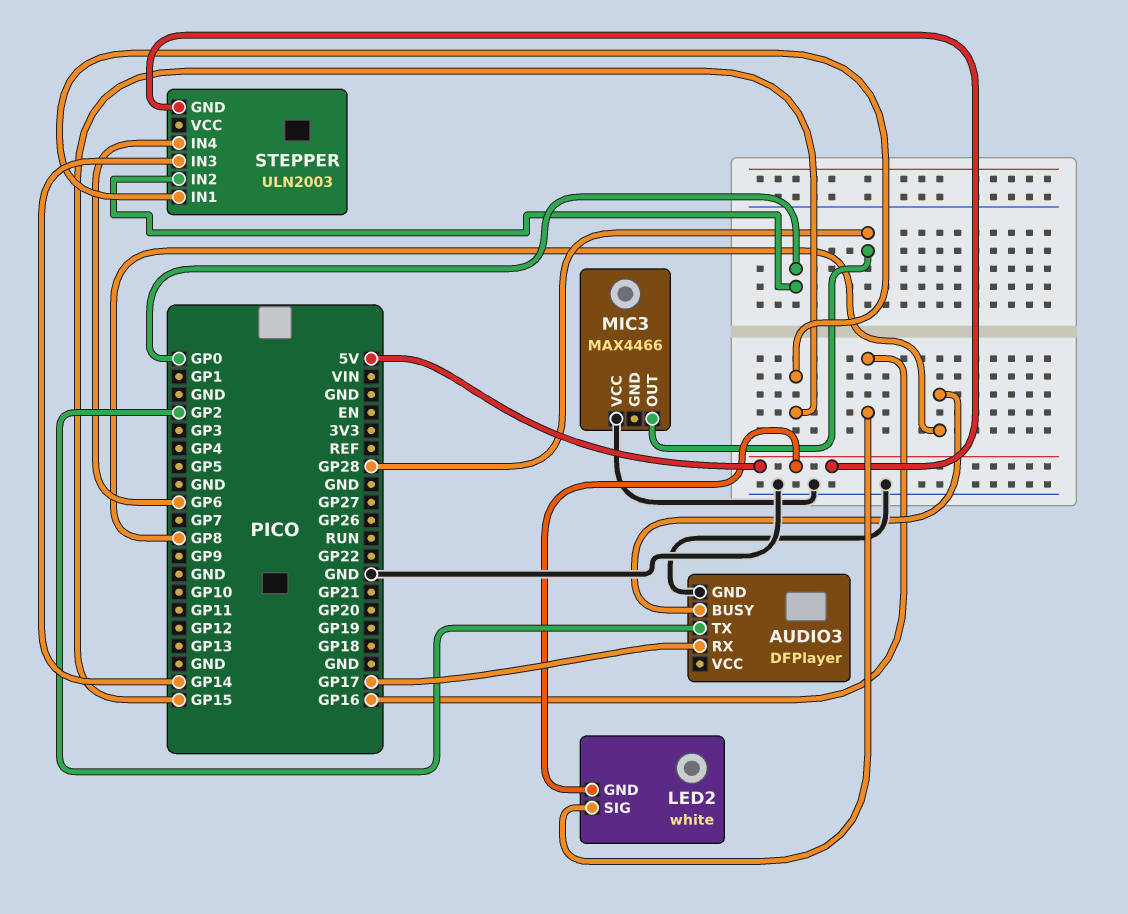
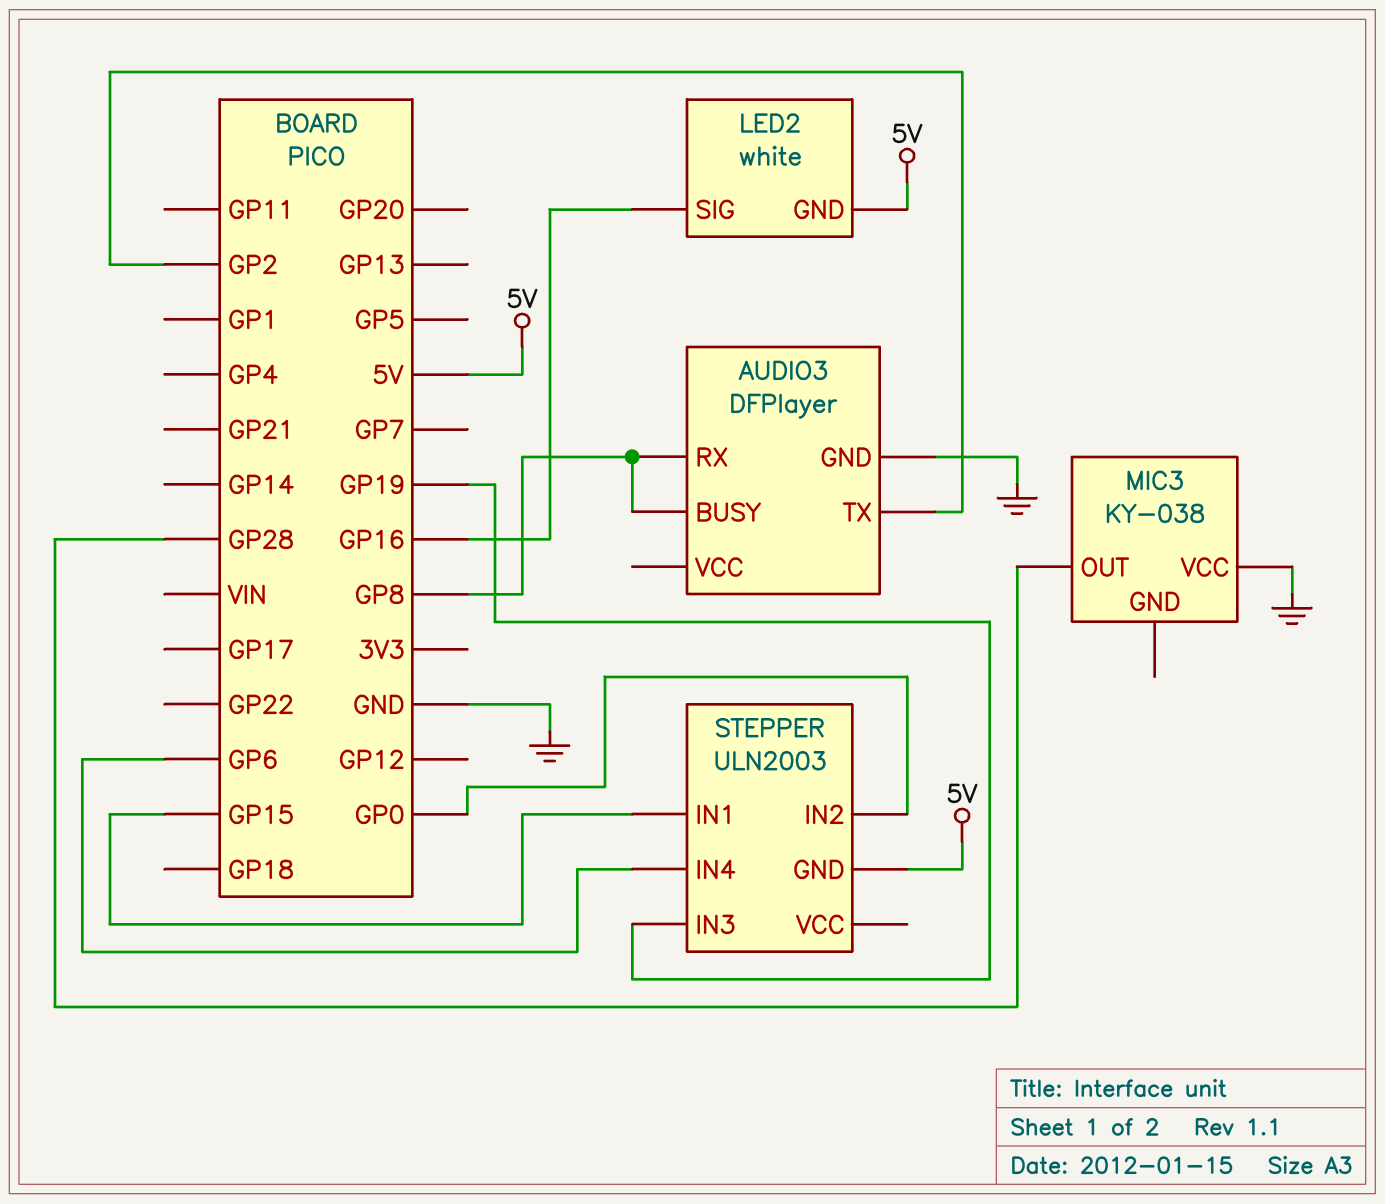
AUDIO3 pin RX: GP17 -> GP8
MIC3: MAX4466 -> KY-038
STEPPER pin IN3: GP14 -> GP19

